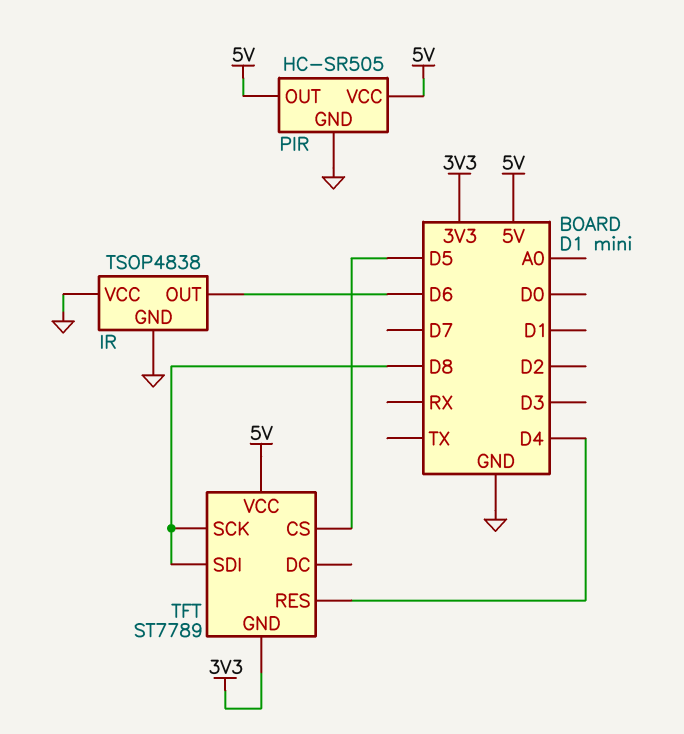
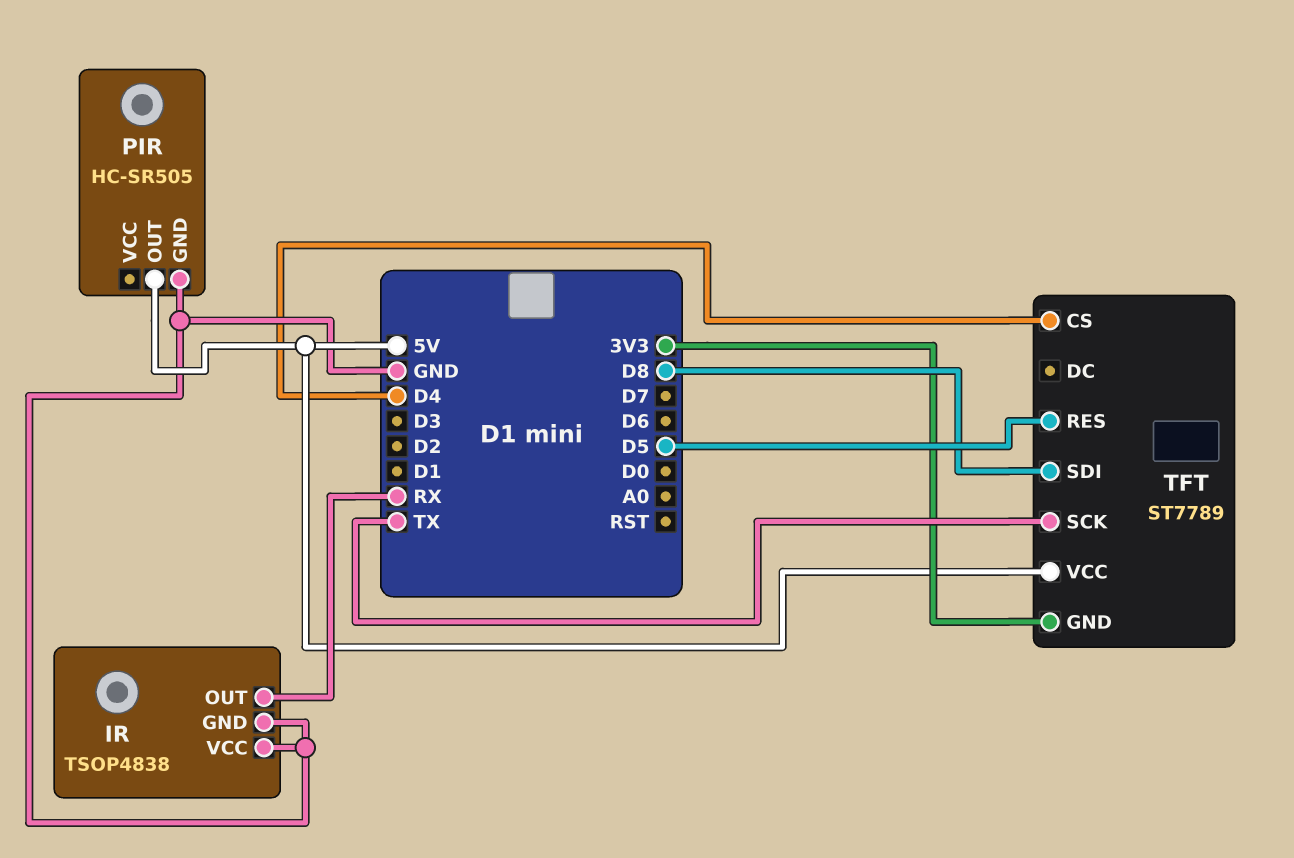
IR pin OUT: D6 -> RX
PIR pin VCC: 5V -> none
TFT pin CS: D5 -> D4
TFT pin RES: D4 -> D5
TFT pin SCK: D8 -> TX

